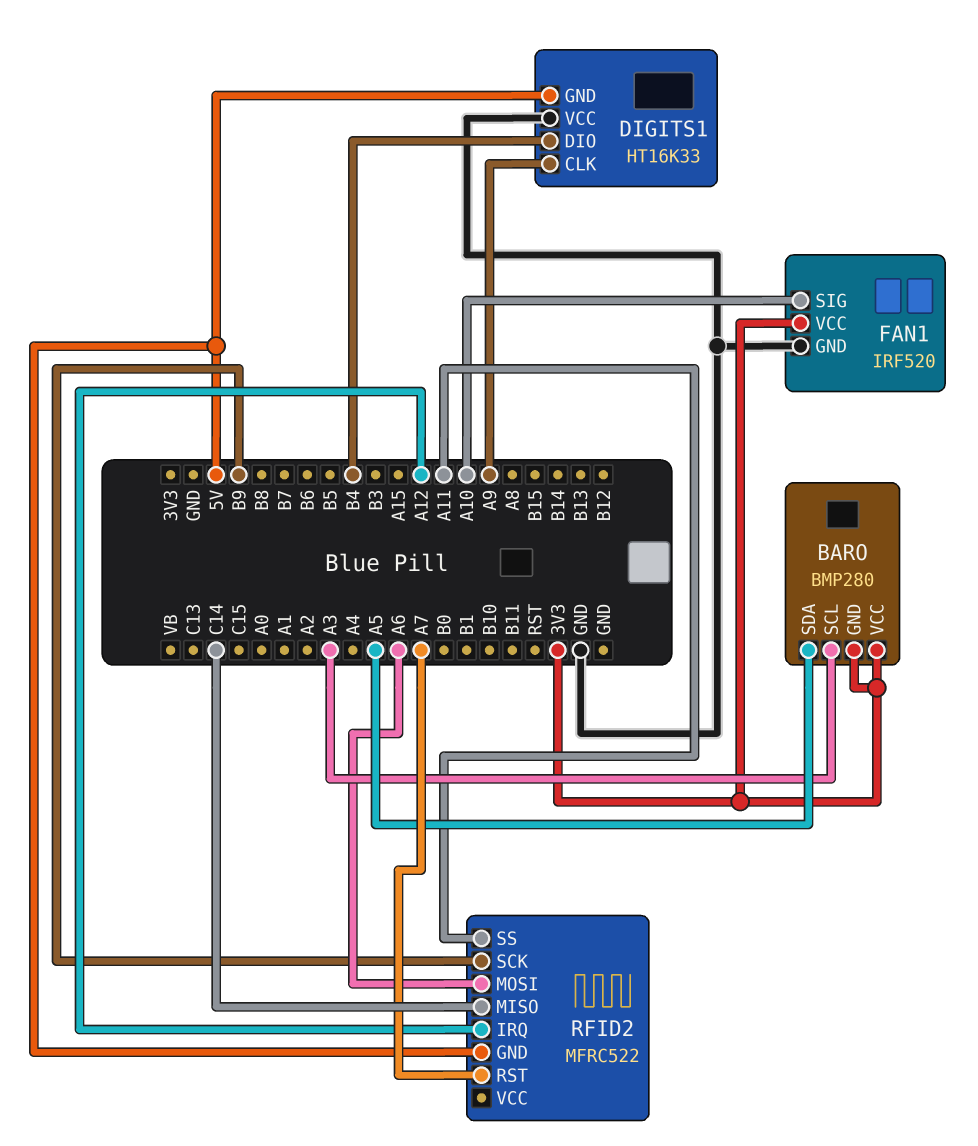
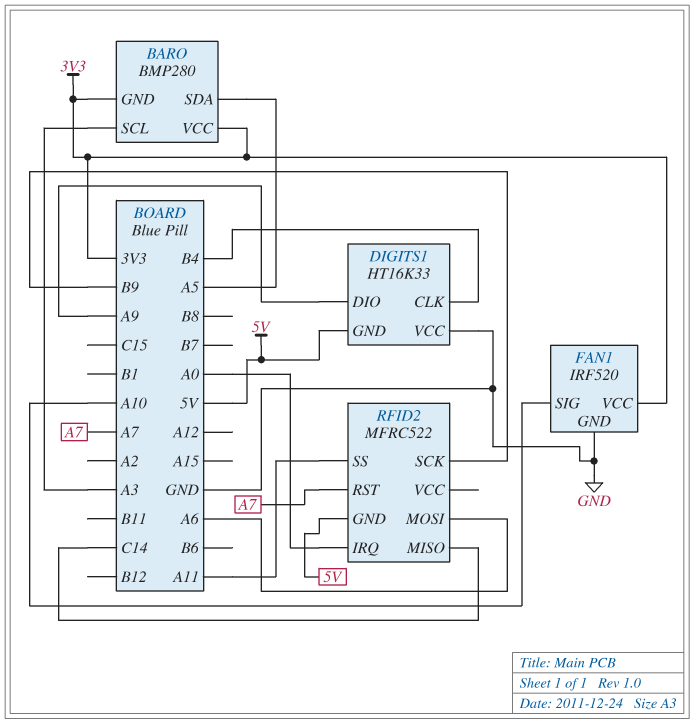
DIGITS1 pin CLK: A9 -> B4
DIGITS1 pin DIO: B4 -> A9
RFID2 pin IRQ: A12 -> A0

